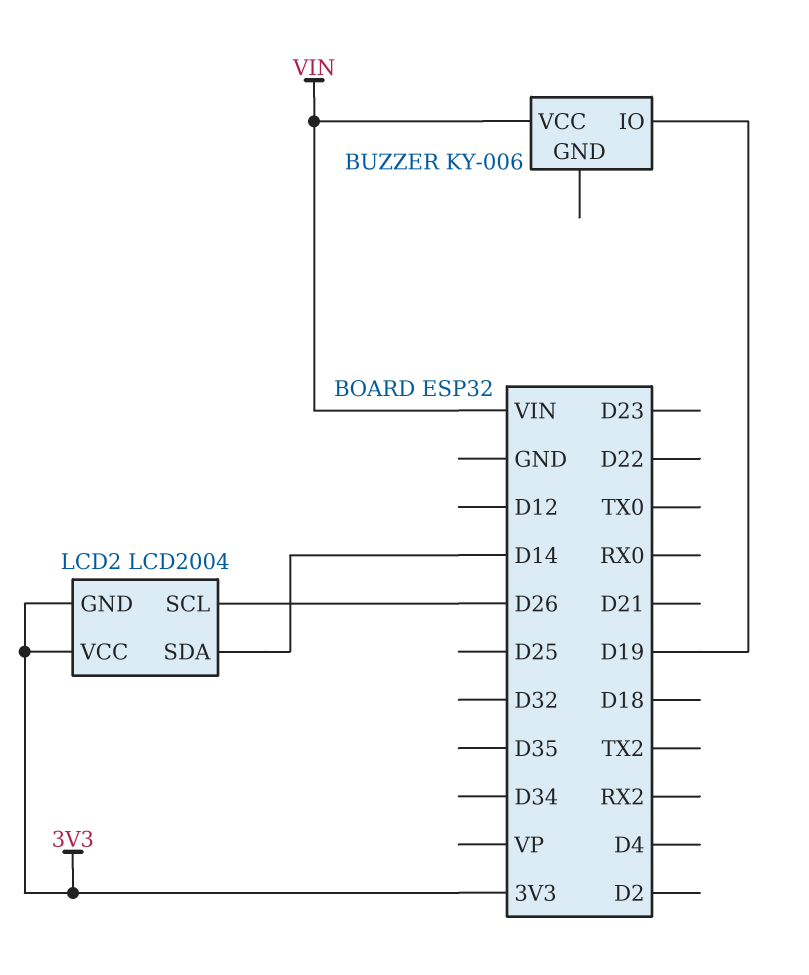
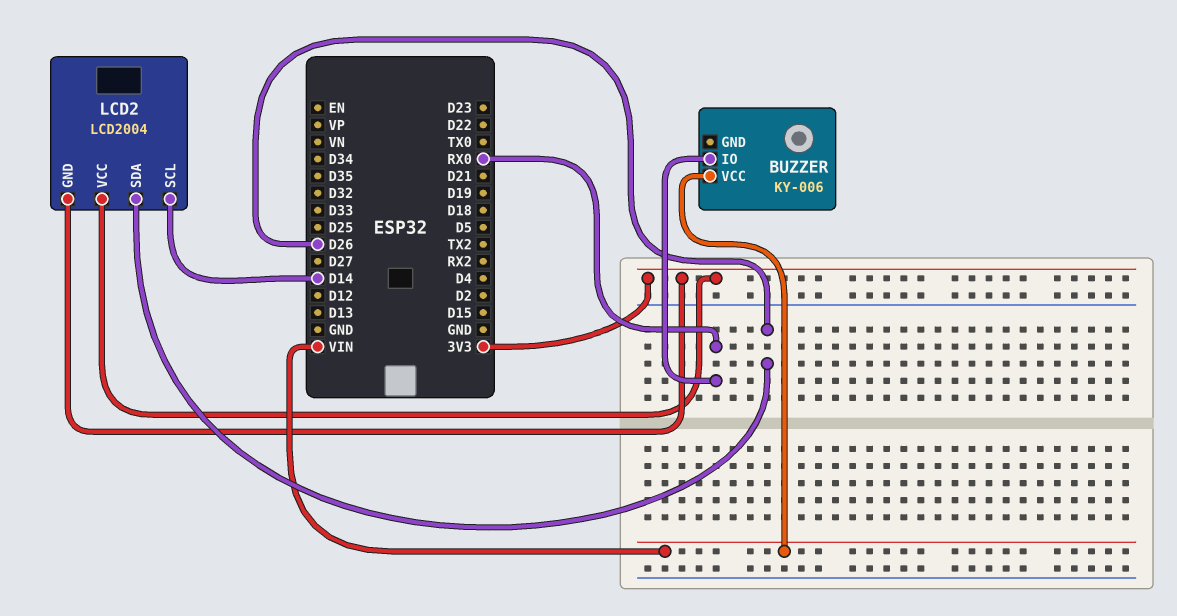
BUZZER pin IO: D19 -> RX0
LCD2 pin SCL: D26 -> D14
LCD2 pin SDA: D14 -> D26

